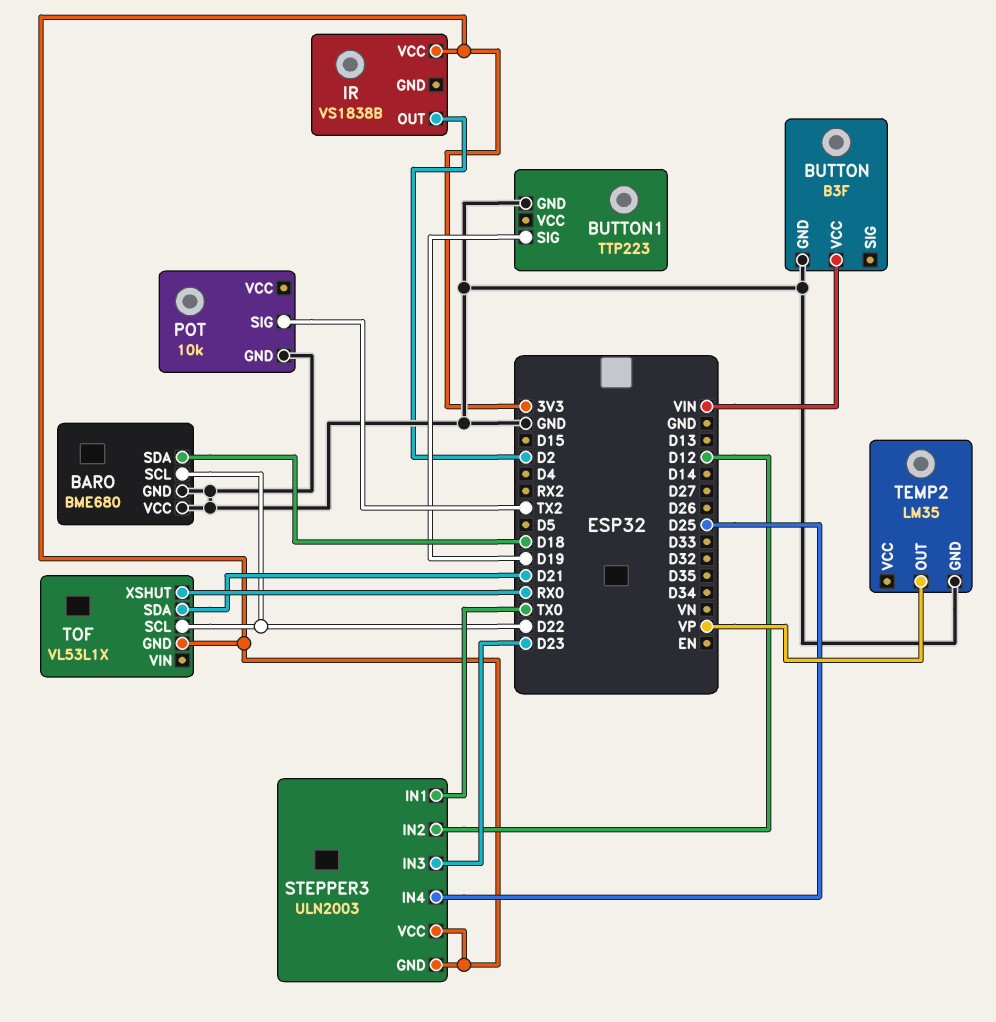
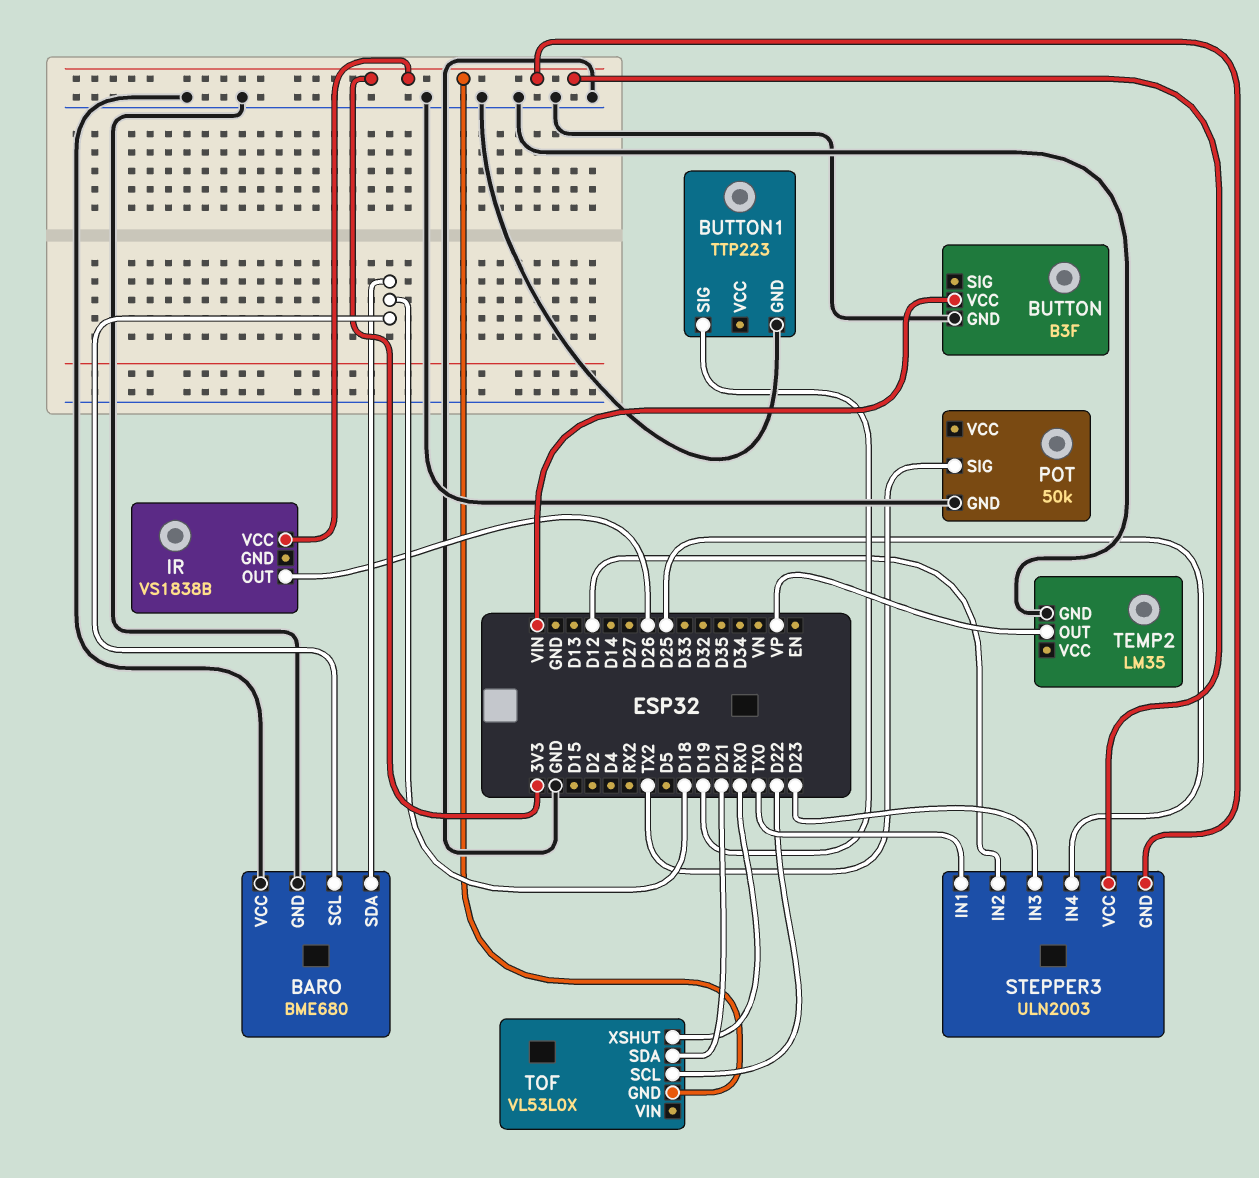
BARO pin SCL: D22 -> D18
IR pin OUT: D2 -> D26
POT: 10k -> 50k
TOF: VL53L1X -> VL53L0X

